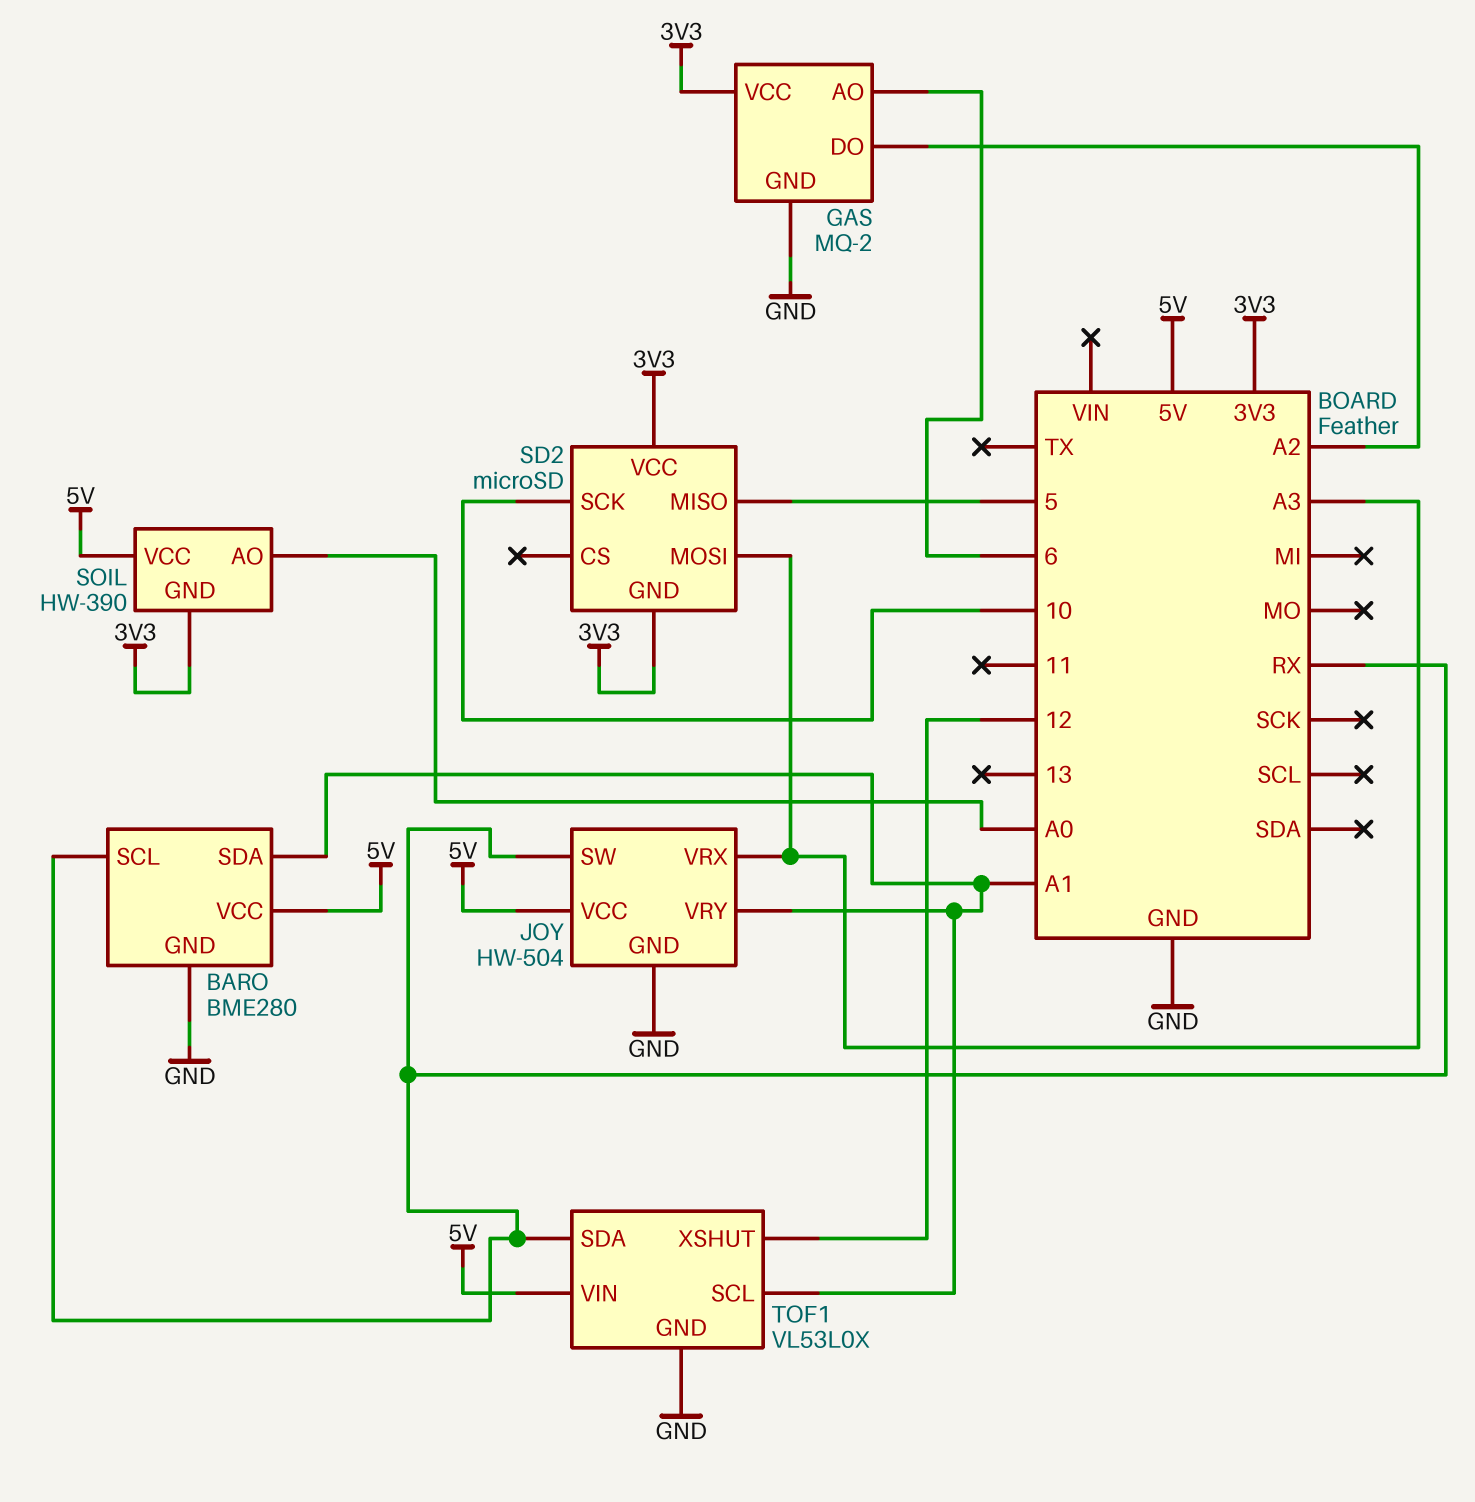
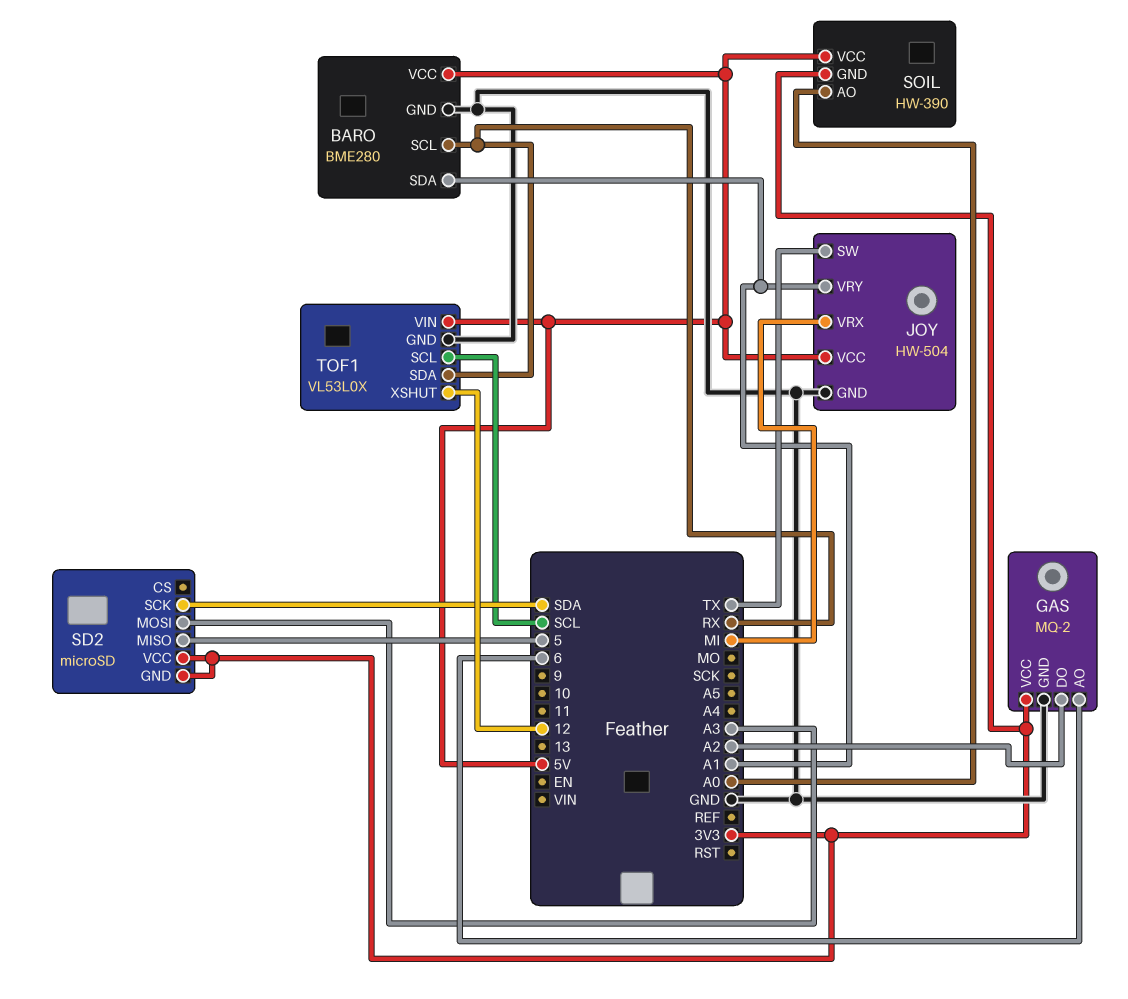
JOY pin SW: RX -> TX
JOY pin VRX: A3 -> MI
SD2 pin SCK: 10 -> SDA
TOF1 pin SCL: A1 -> SCL

